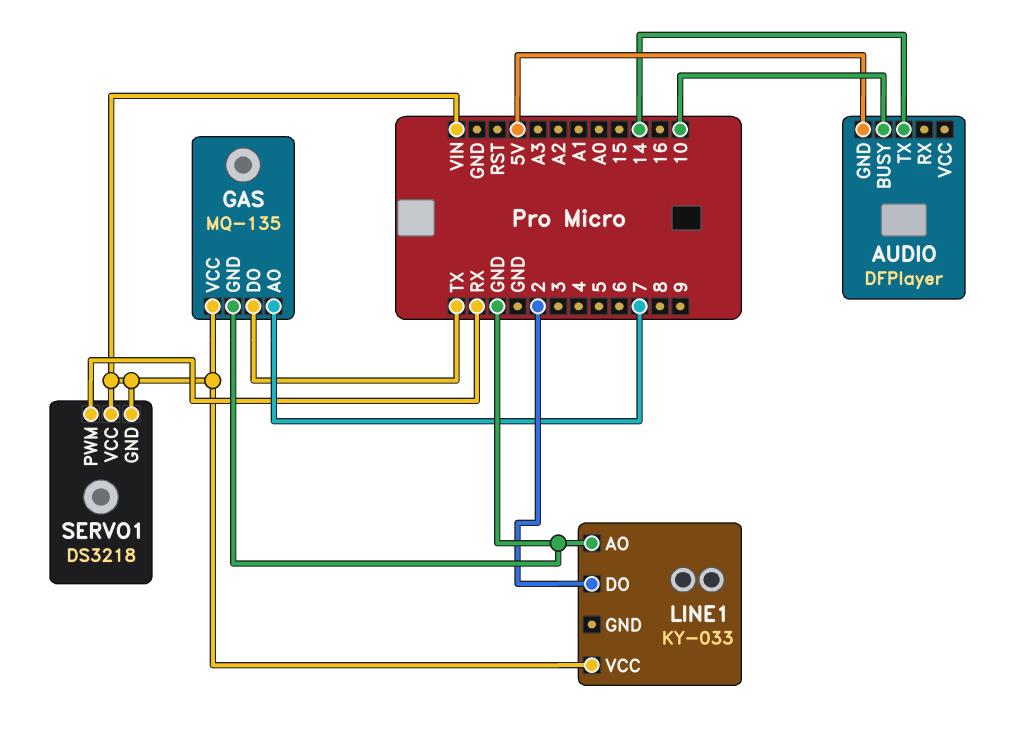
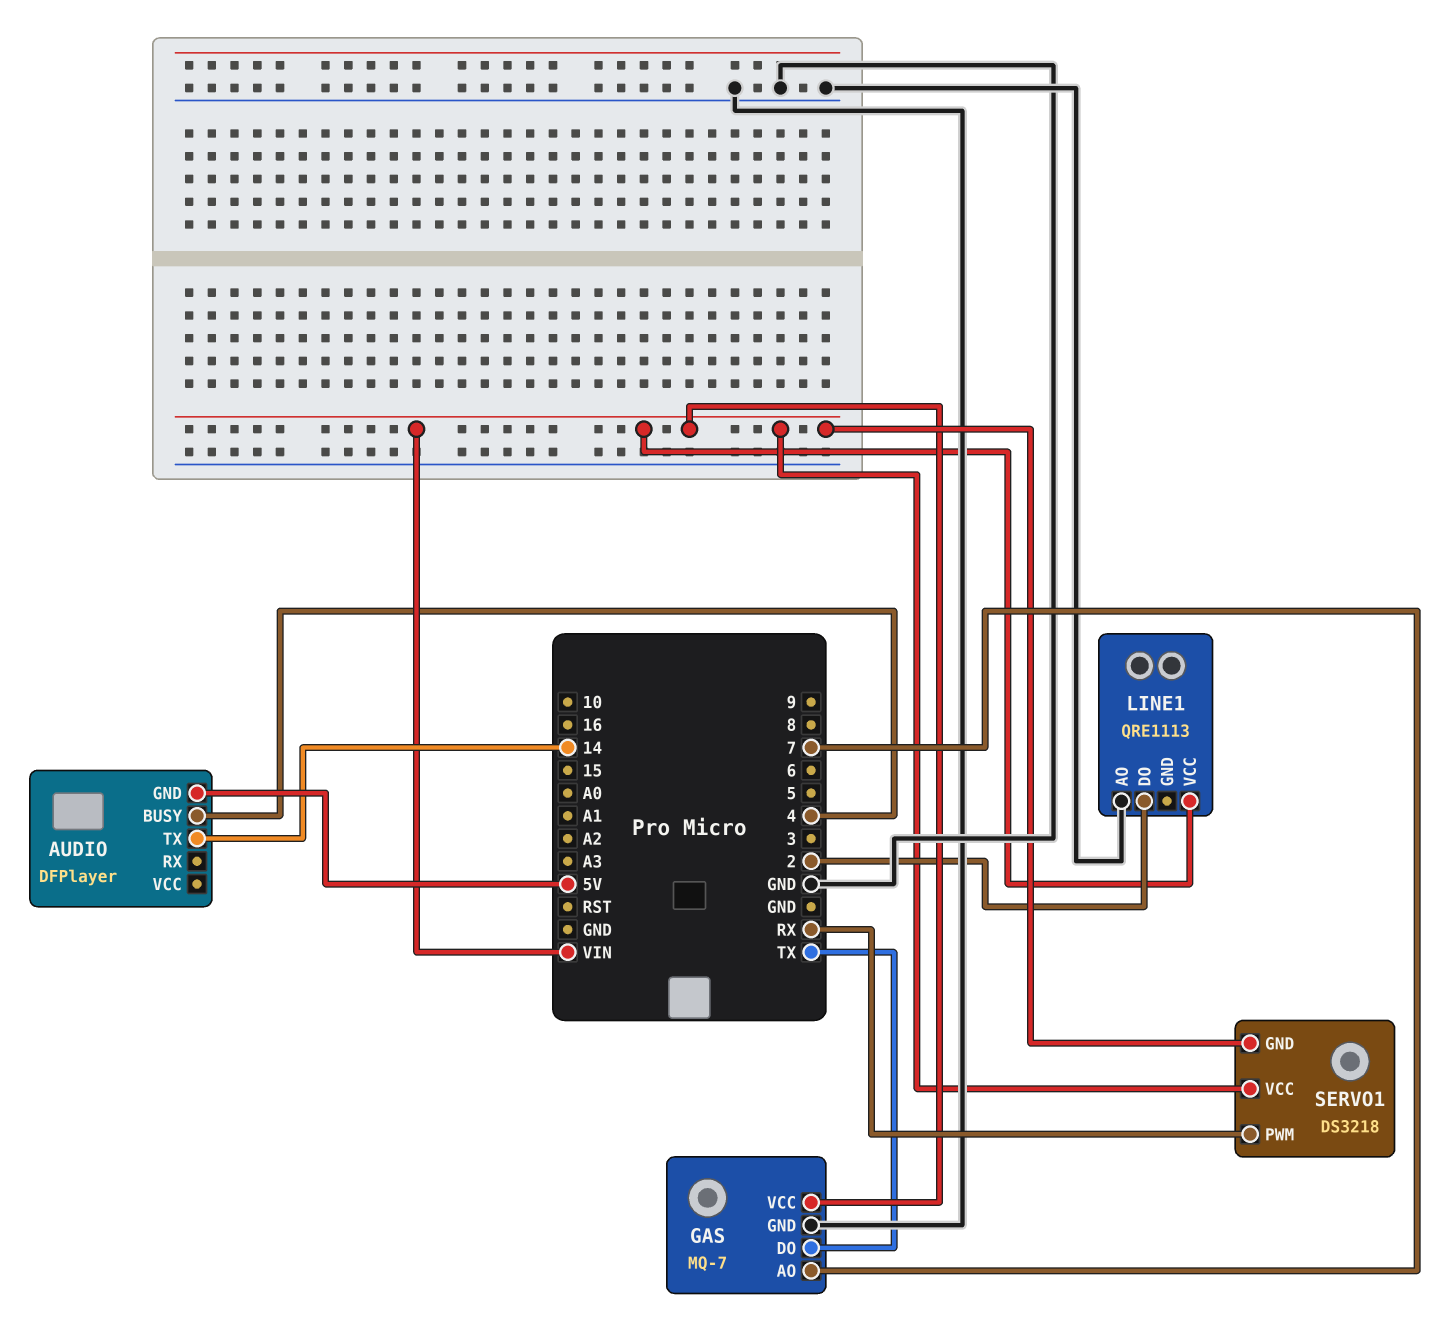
AUDIO pin BUSY: 10 -> 4
GAS: MQ-135 -> MQ-7
LINE1: KY-033 -> QRE1113

